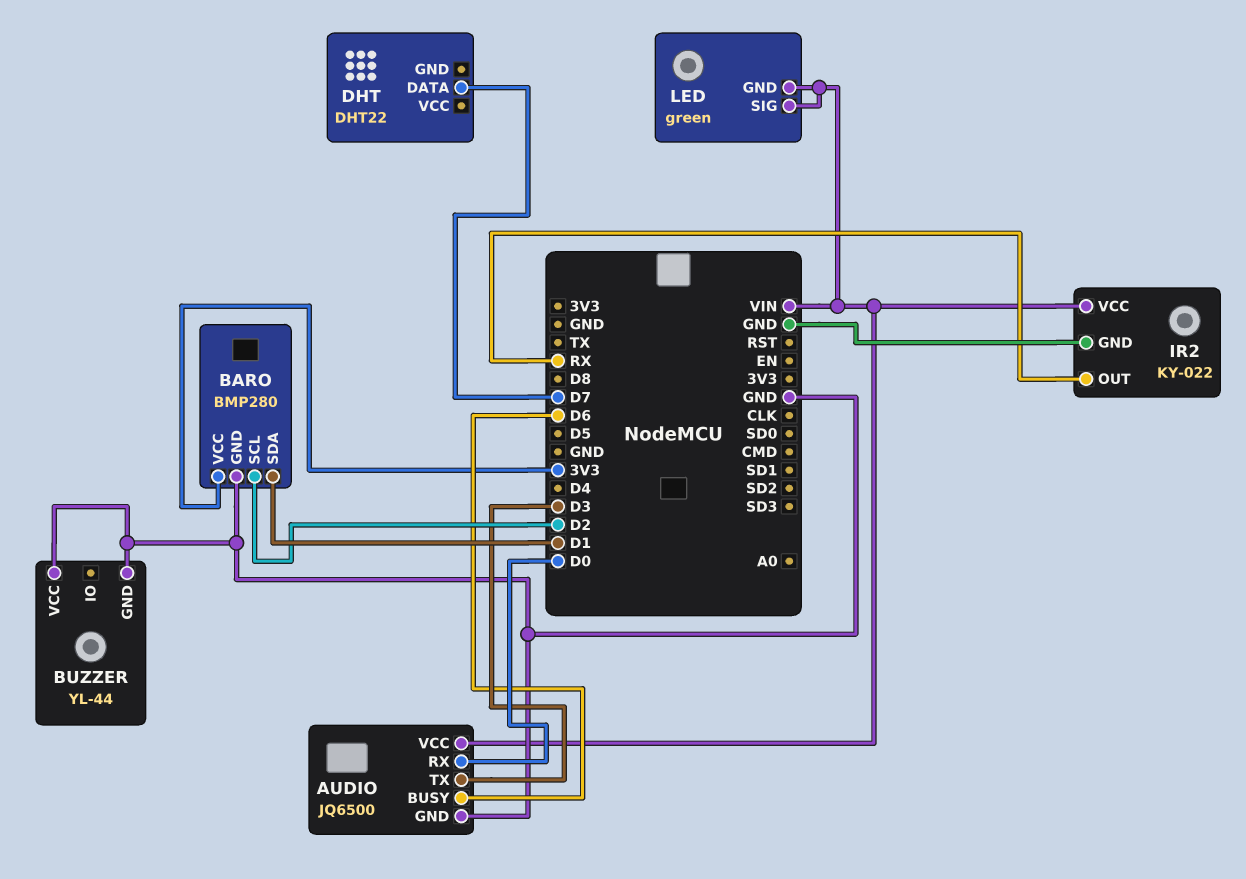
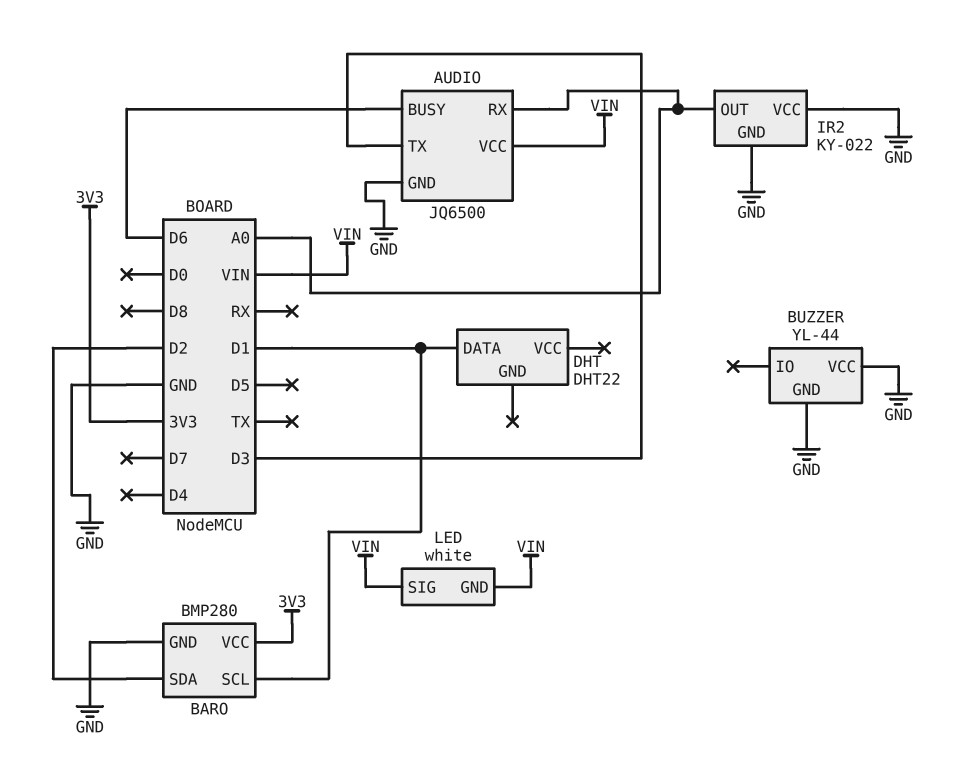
AUDIO pin RX: D0 -> A0
BARO pin SCL: D2 -> D1
BARO pin SDA: D1 -> D2
DHT pin DATA: D7 -> D1
IR2 pin OUT: RX -> A0
IR2 pin VCC: VIN -> GND
LED: green -> white

